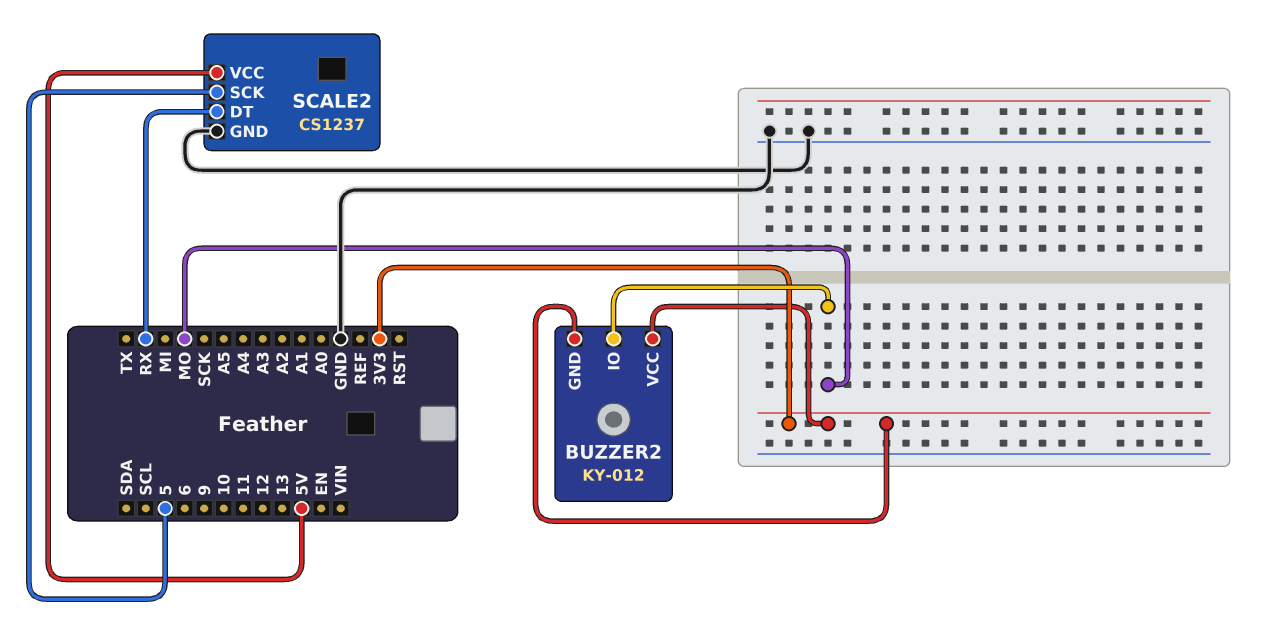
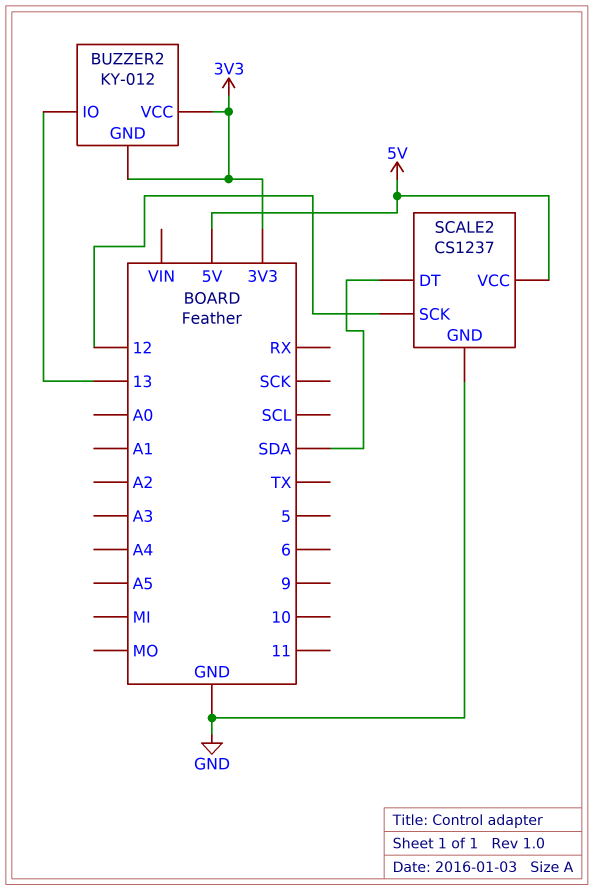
BUZZER2 pin IO: MO -> 13
SCALE2 pin DT: RX -> SDA
SCALE2 pin SCK: 5 -> 12

